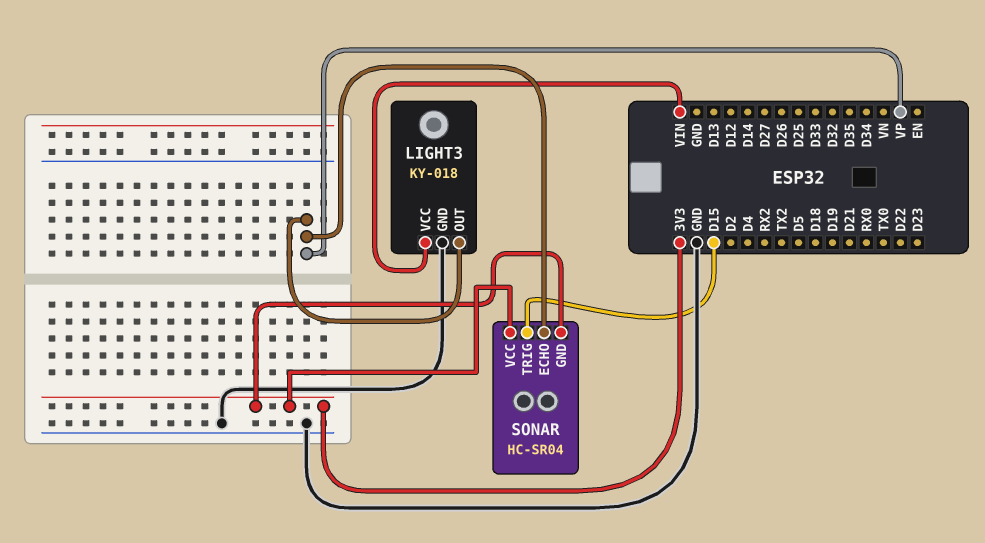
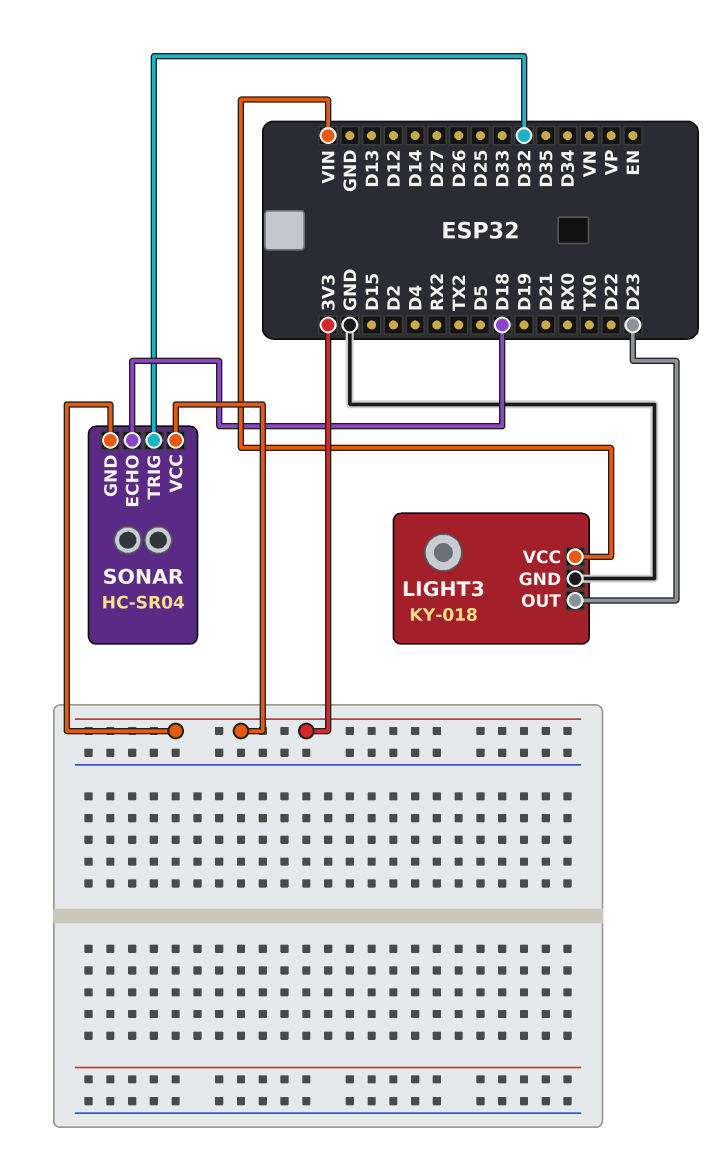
LIGHT3 pin OUT: VP -> D23
SONAR pin ECHO: VP -> D18
SONAR pin TRIG: D15 -> D32

